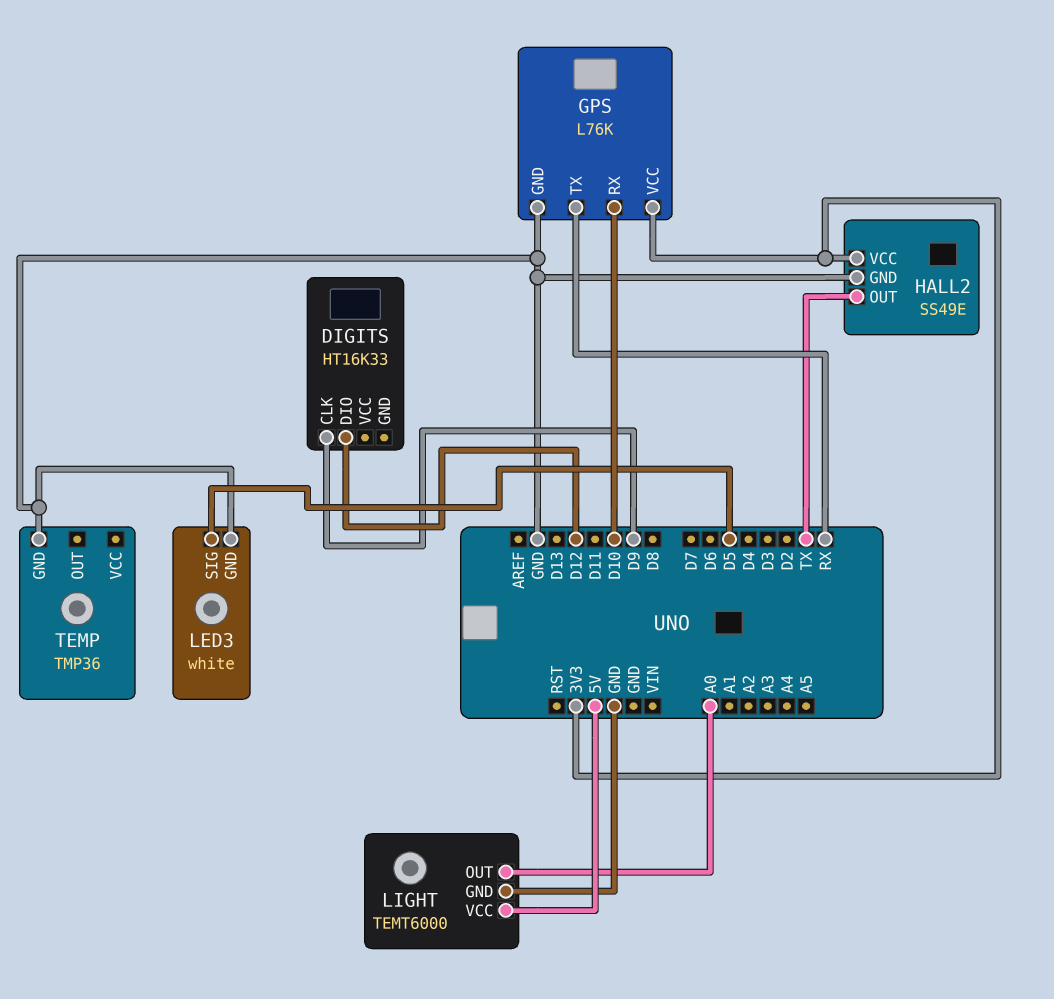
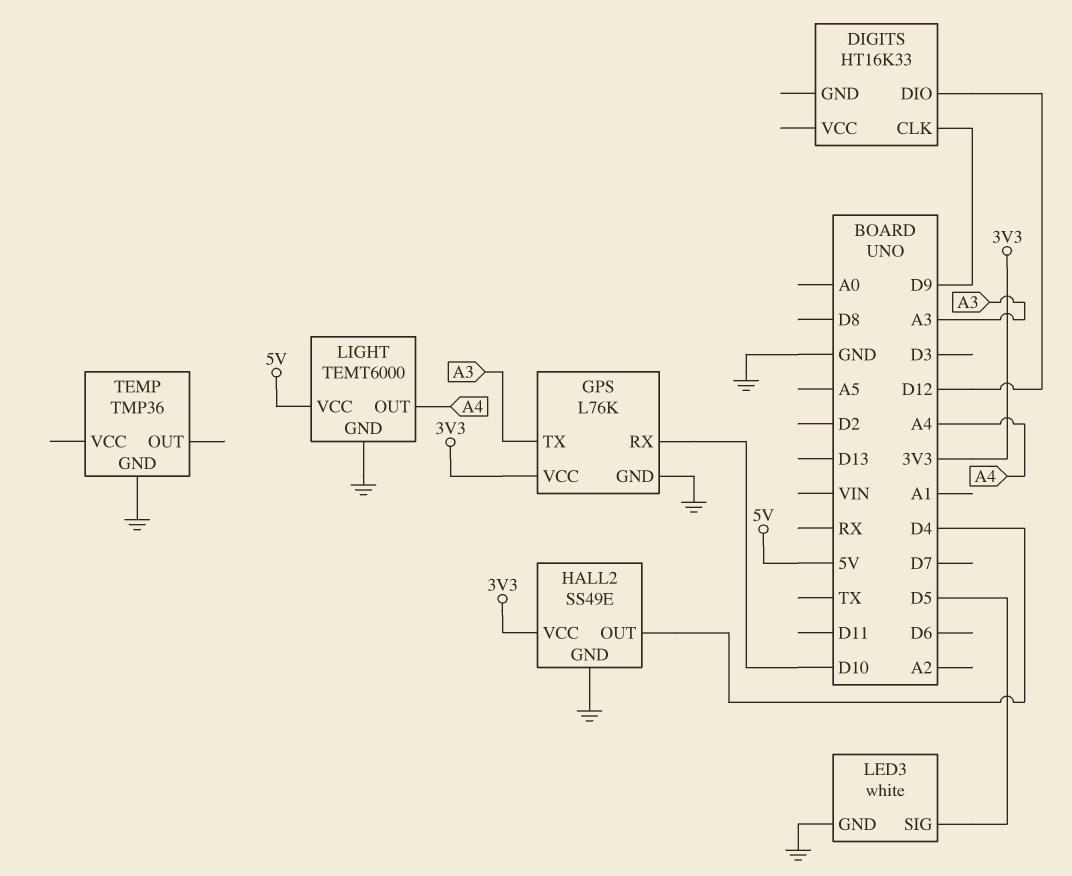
GPS pin TX: RX -> A3
HALL2 pin OUT: TX -> D4
LIGHT pin OUT: A0 -> A4

